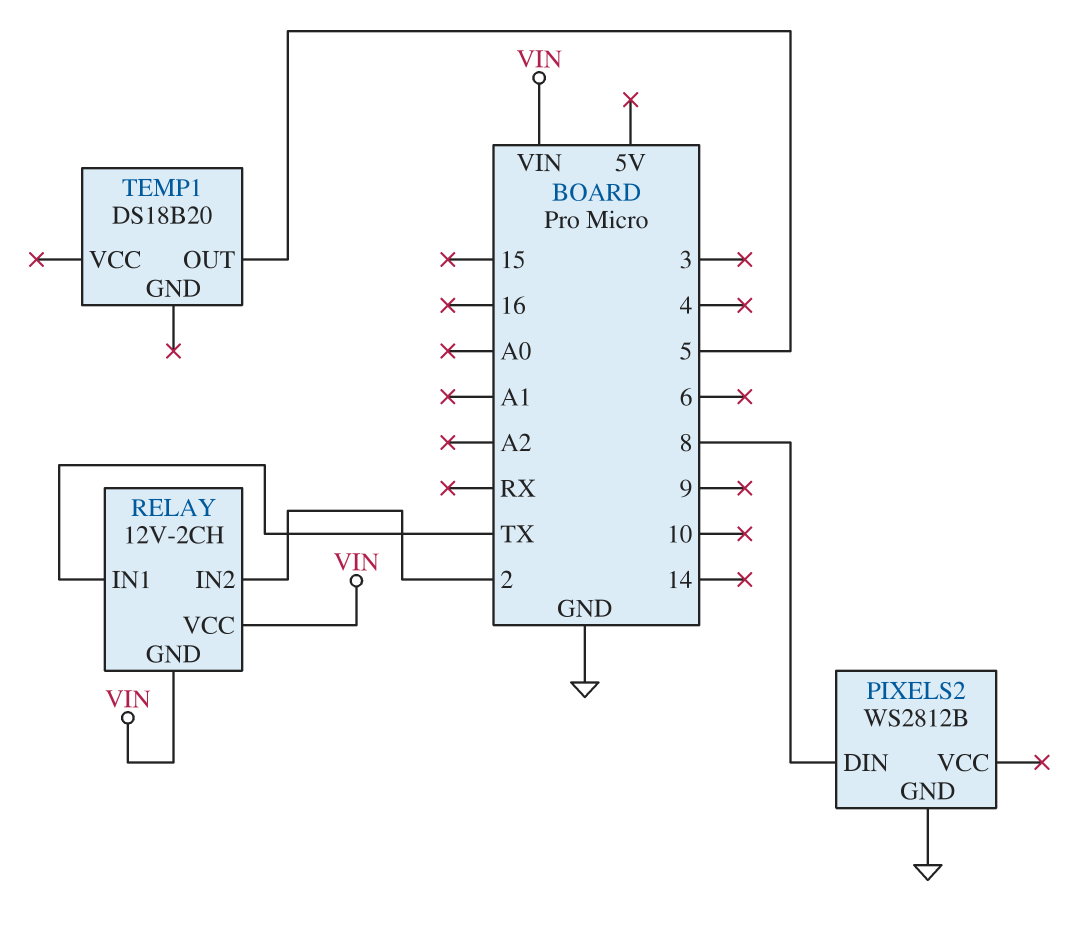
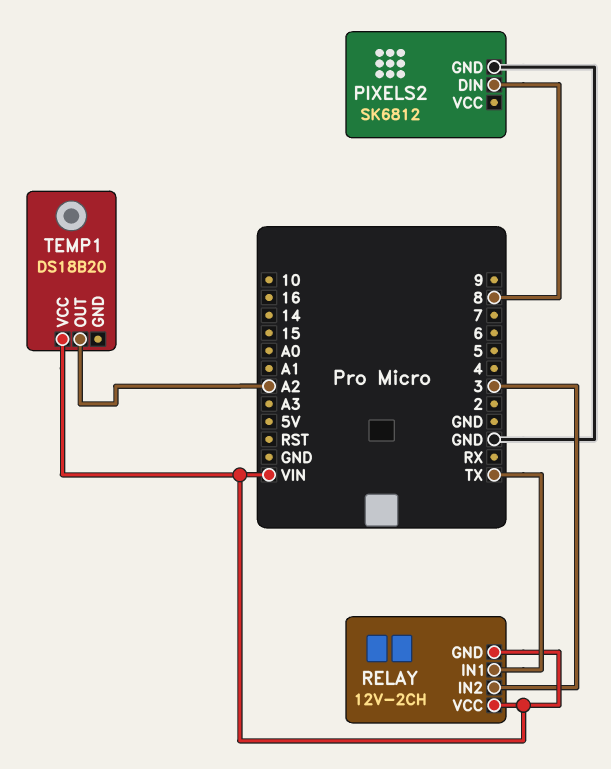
PIXELS2: WS2812B -> SK6812
RELAY pin IN2: 2 -> 3
TEMP1 pin OUT: 5 -> A2
TEMP1 pin VCC: none -> VIN

